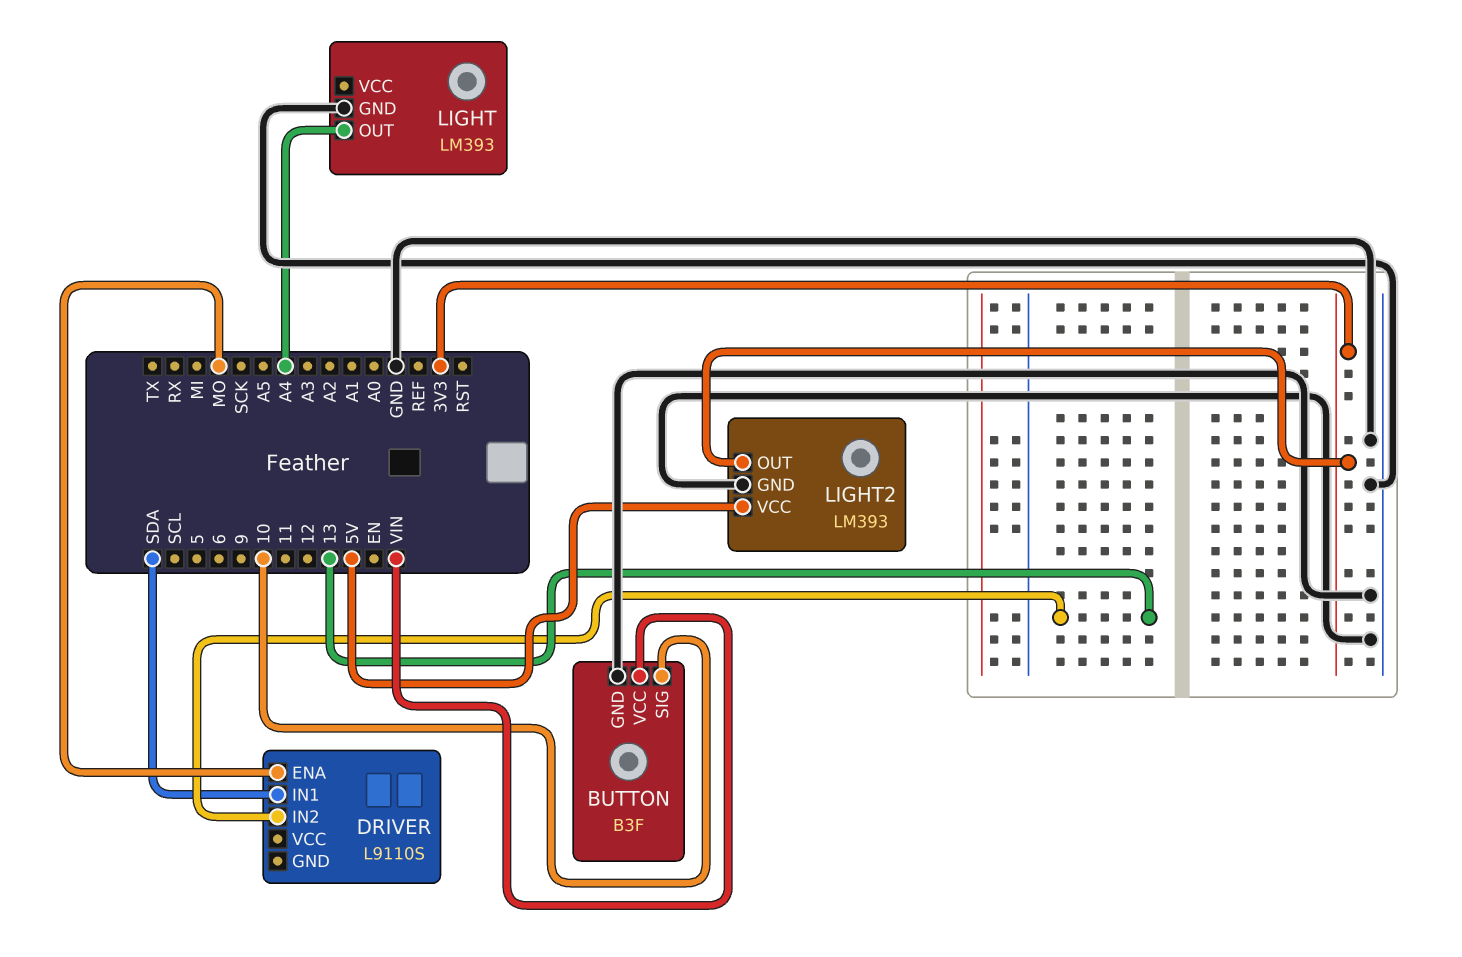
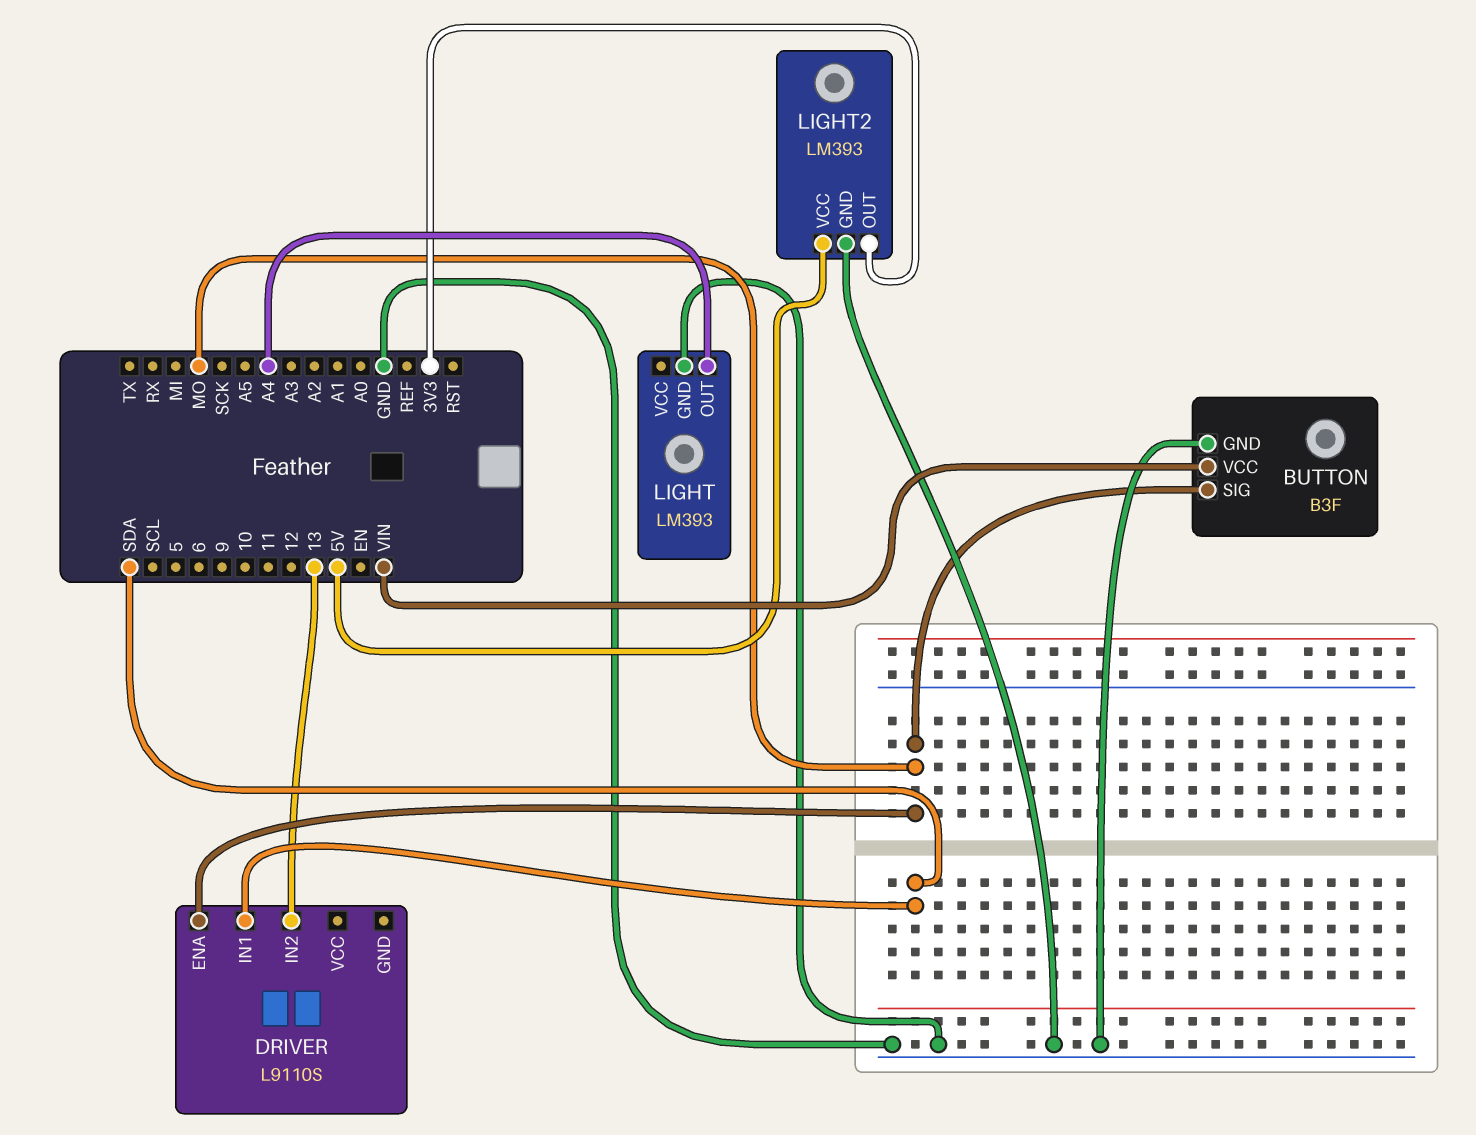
BUTTON pin SIG: 10 -> MO

